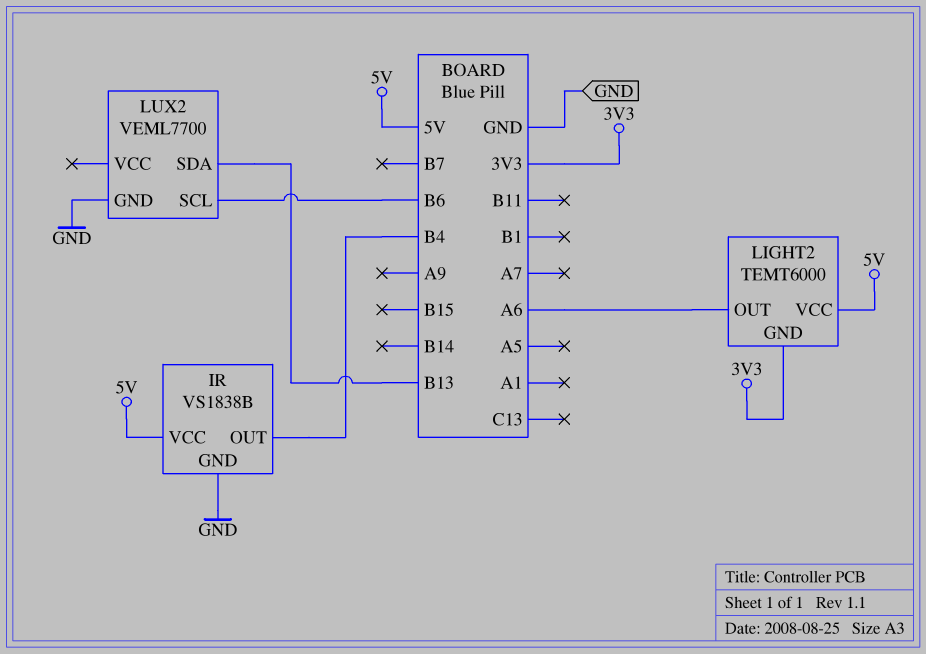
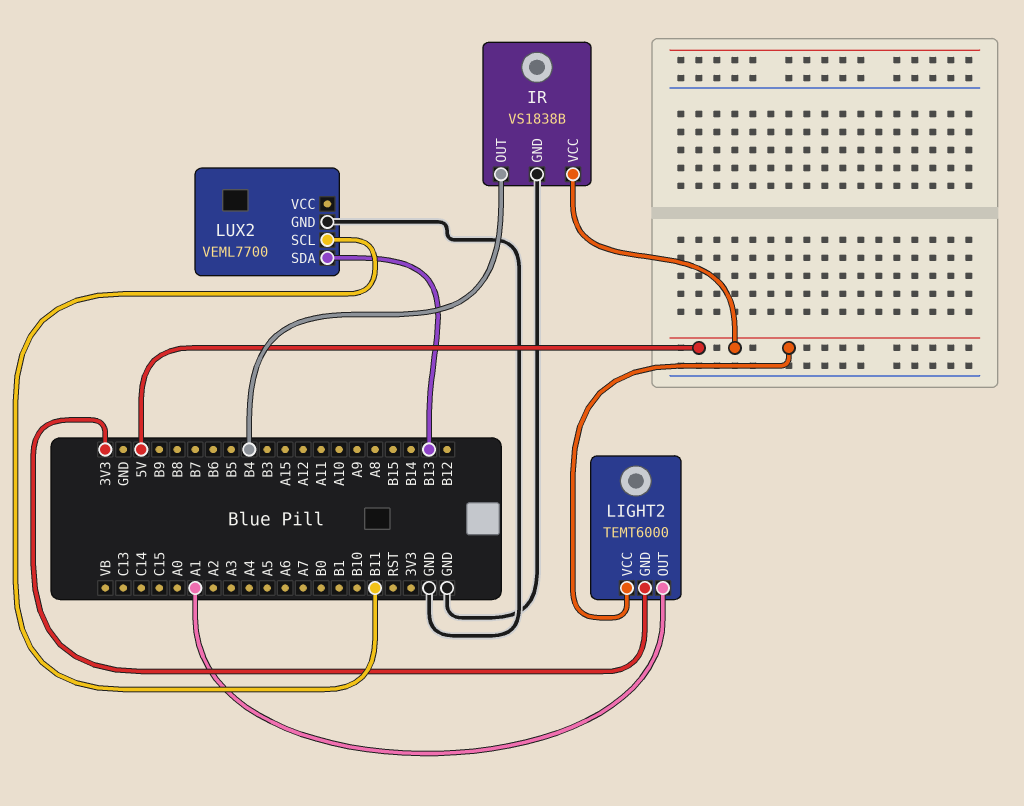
LIGHT2 pin OUT: A6 -> A1
LUX2 pin SCL: B6 -> B11

